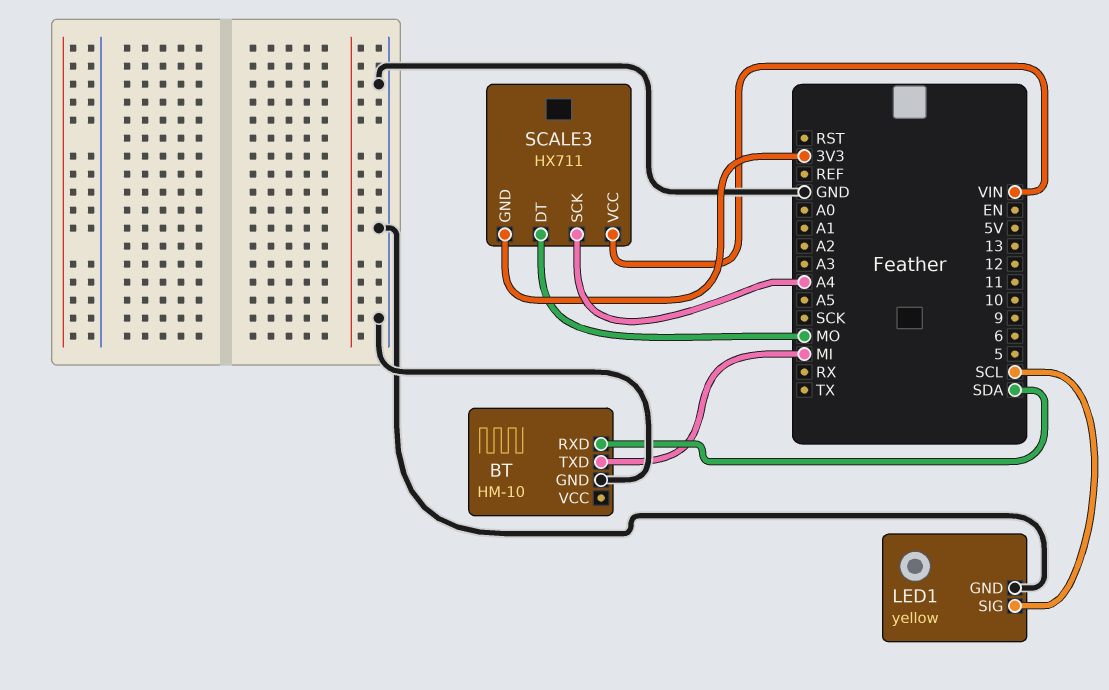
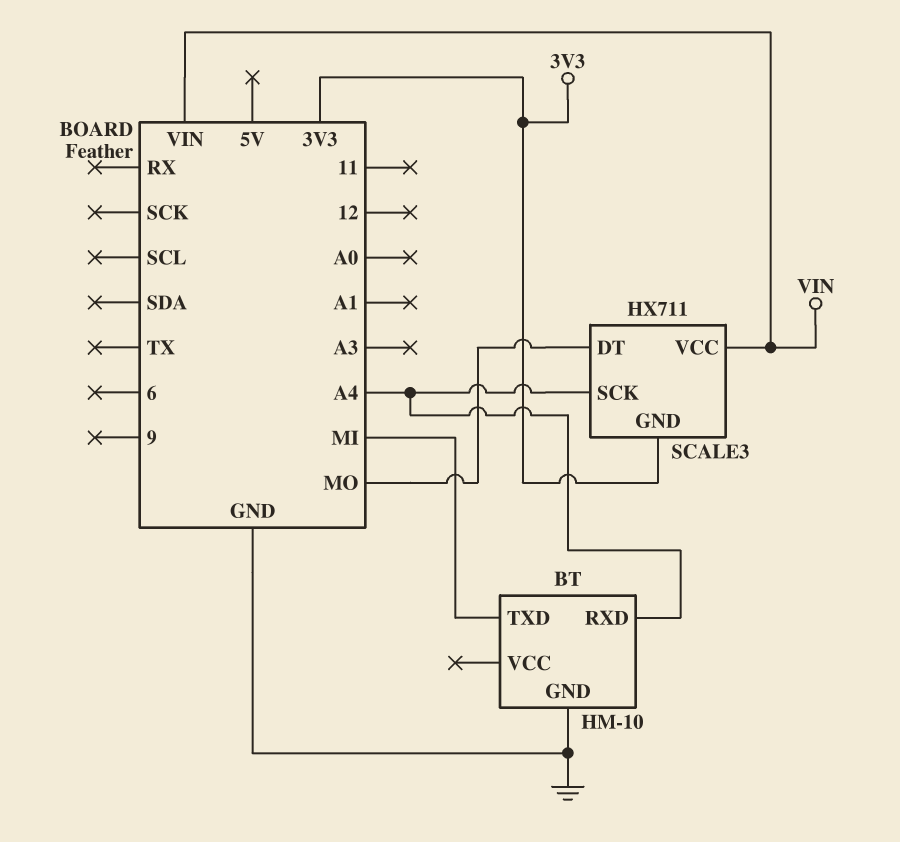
BT pin RXD: SDA -> A4
LED1: yellow -> none
LED1 pin GND: GND -> none
LED1 pin SIG: SCL -> none

